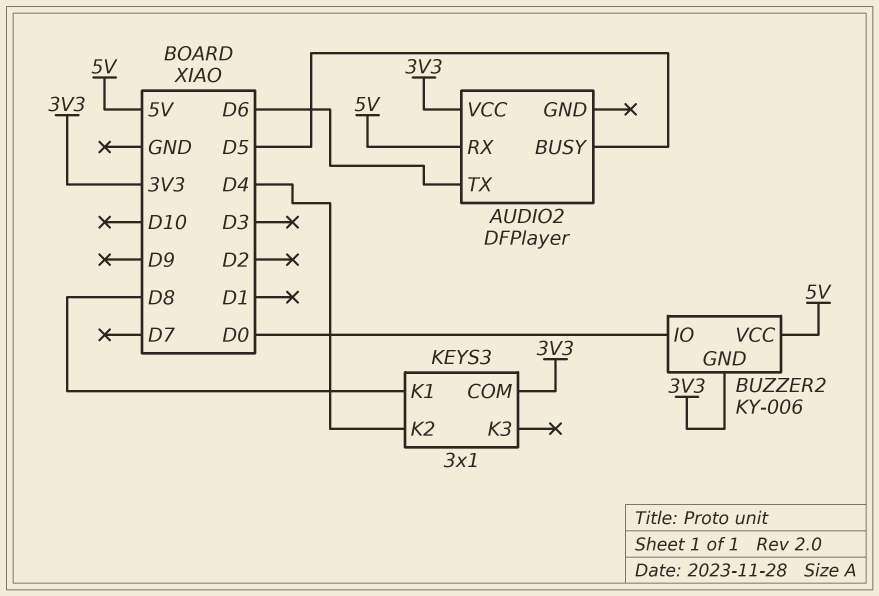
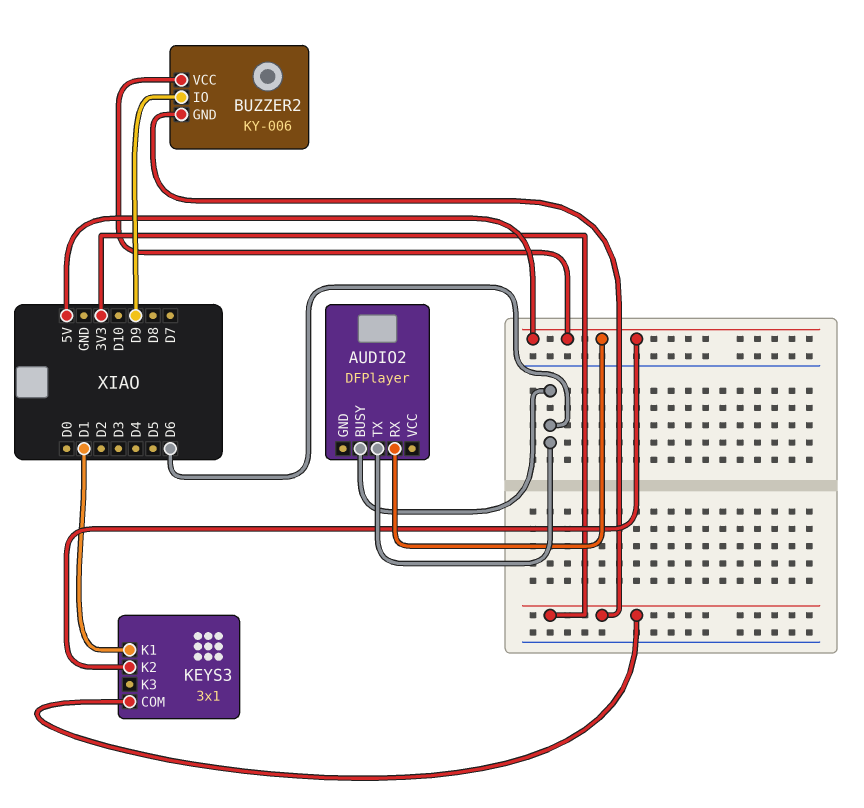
AUDIO2 pin BUSY: D5 -> D6
AUDIO2 pin VCC: 3V3 -> none
BUZZER2 pin IO: D0 -> D9
KEYS3 pin K1: D8 -> D1
KEYS3 pin K2: D4 -> 5V

